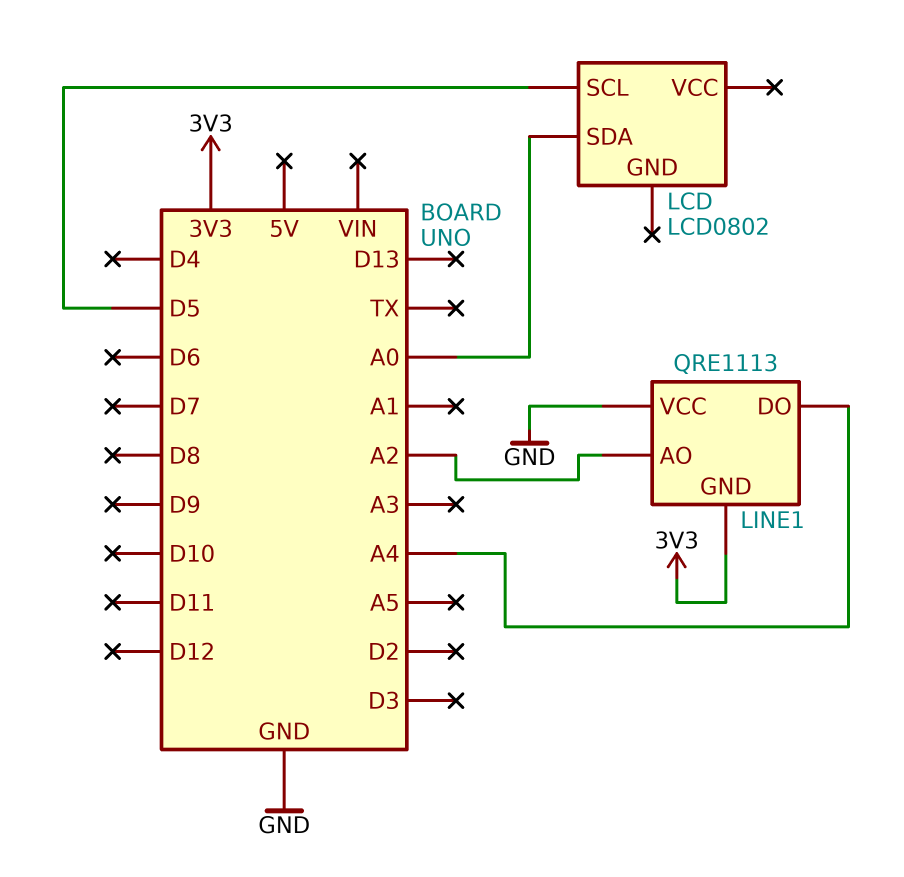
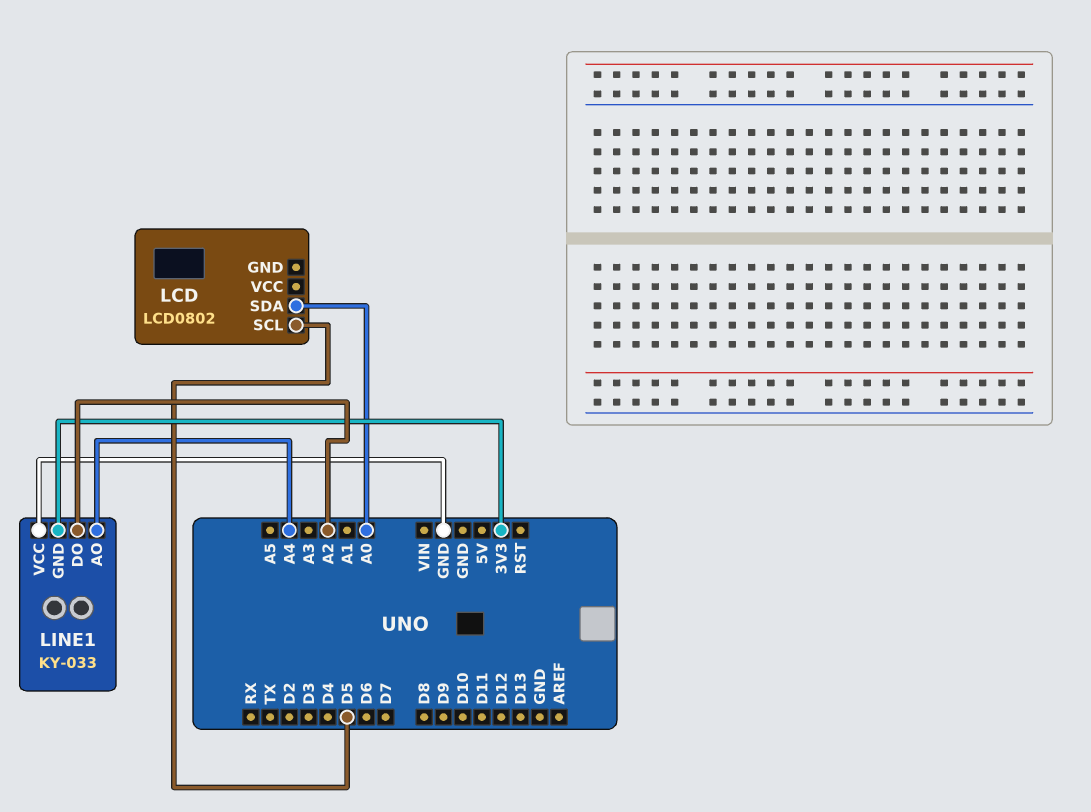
LINE1: QRE1113 -> KY-033
LINE1 pin AO: A2 -> A4
LINE1 pin DO: A4 -> A2

